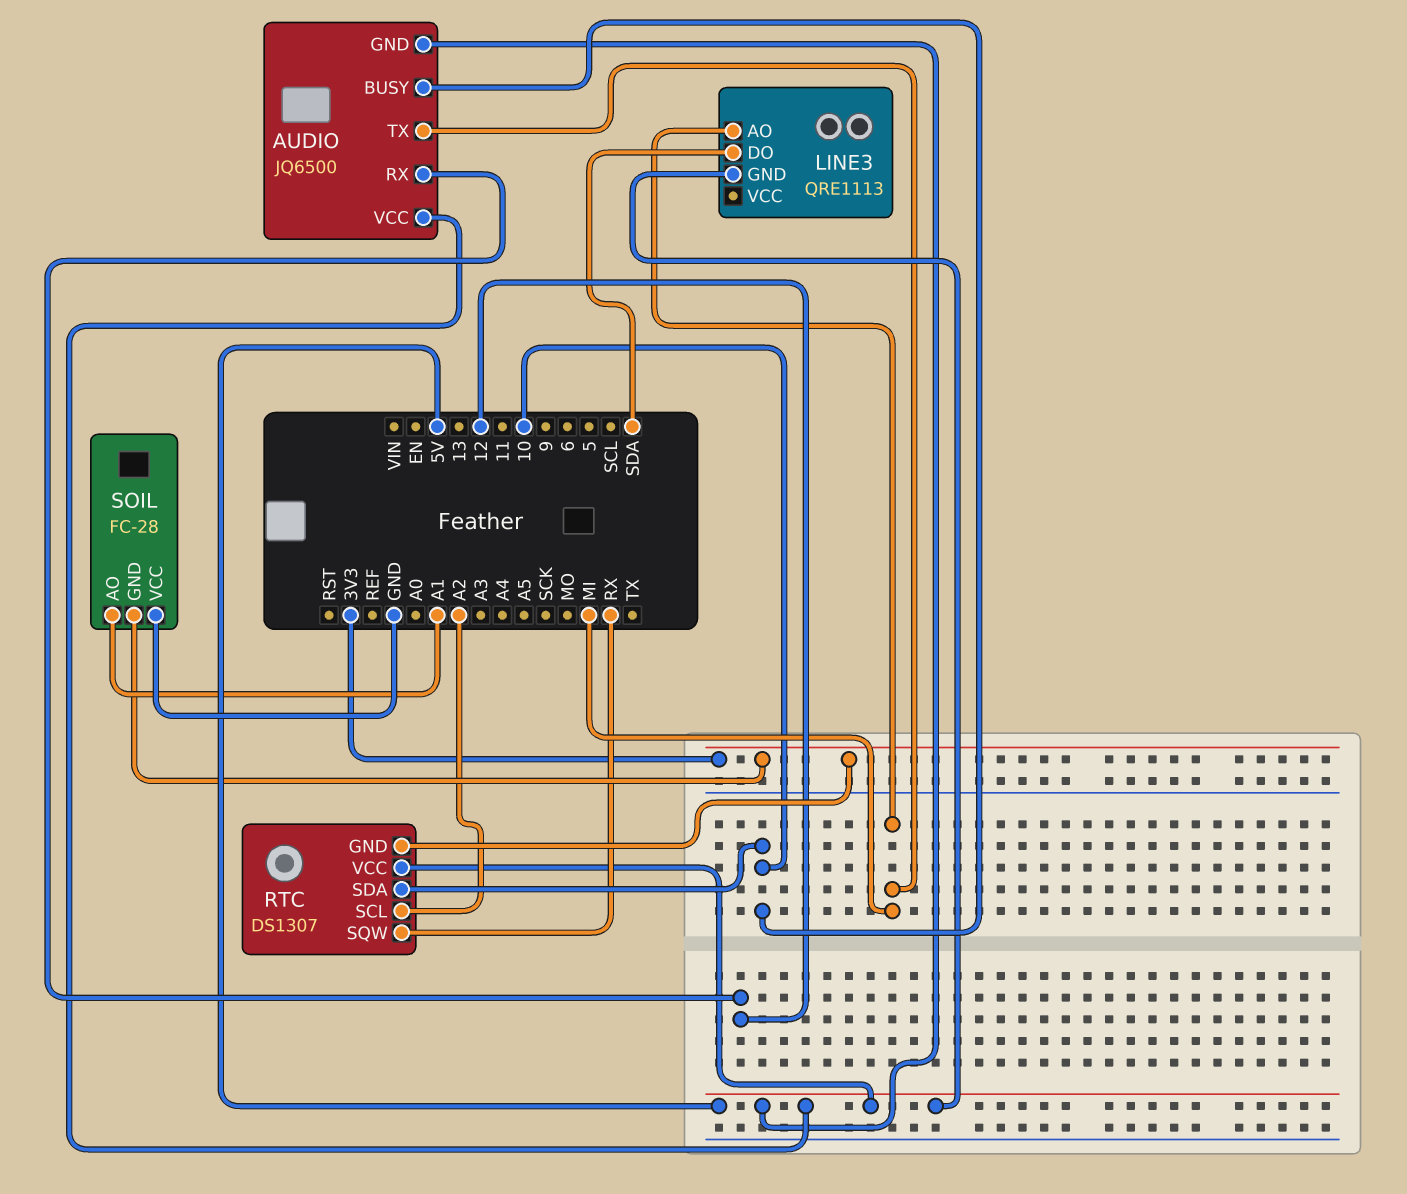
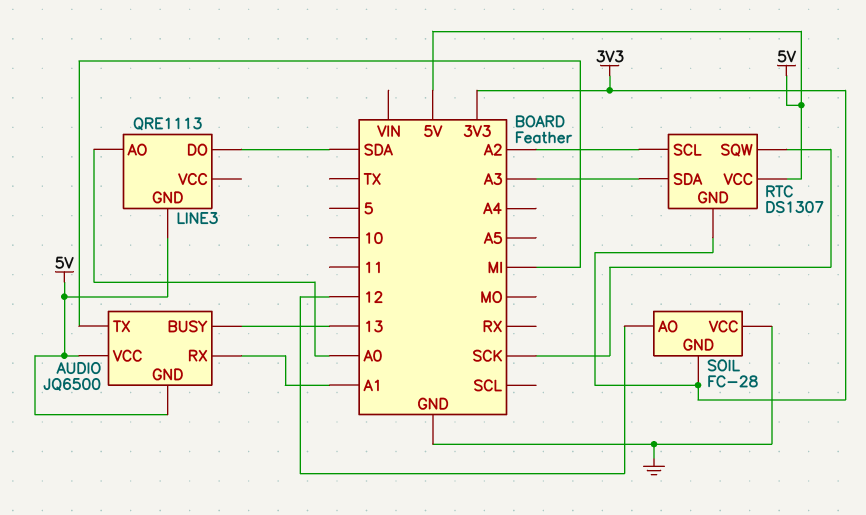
AUDIO pin BUSY: 10 -> 13
AUDIO pin RX: 12 -> A1
LINE3 pin AO: MI -> A0
RTC pin SDA: 10 -> A3
RTC pin SQW: RX -> SCK
SOIL pin AO: A1 -> 12

